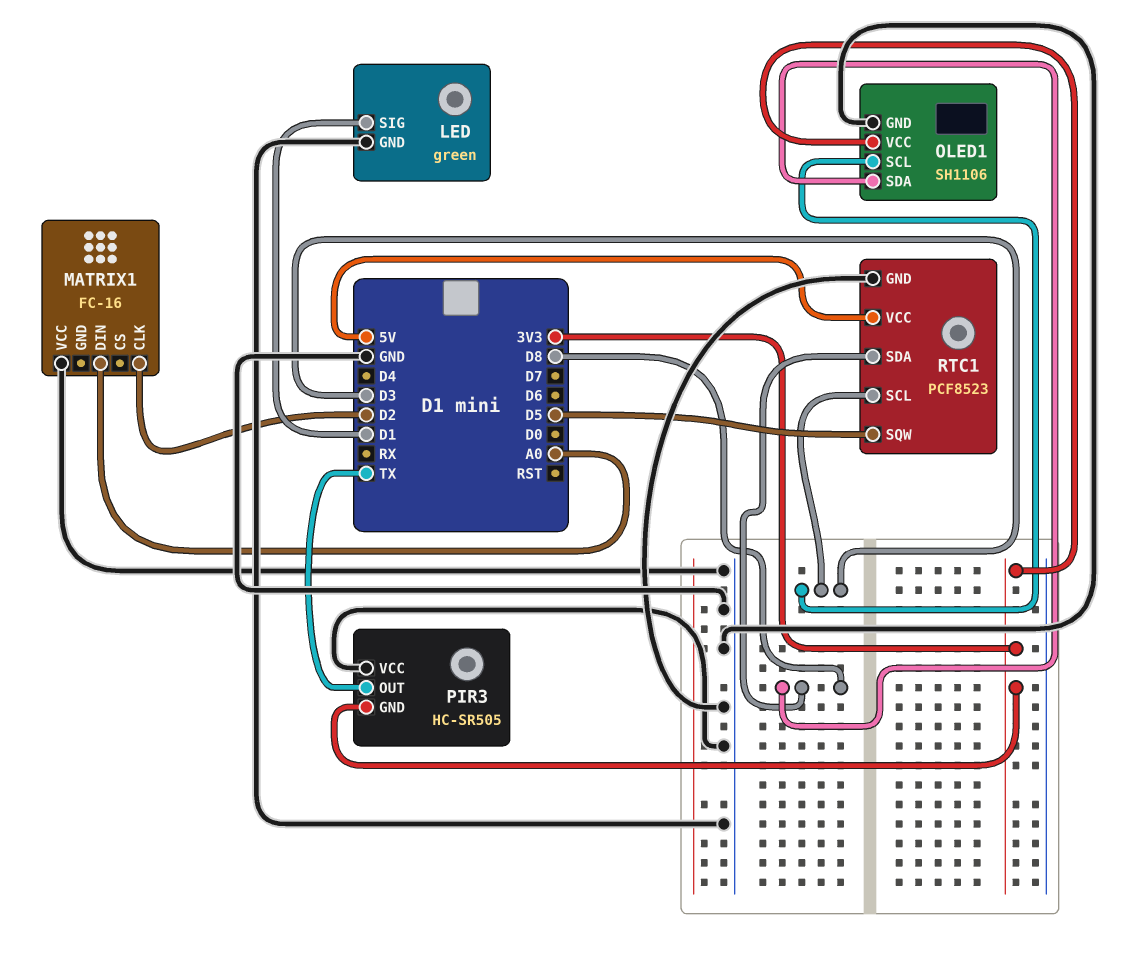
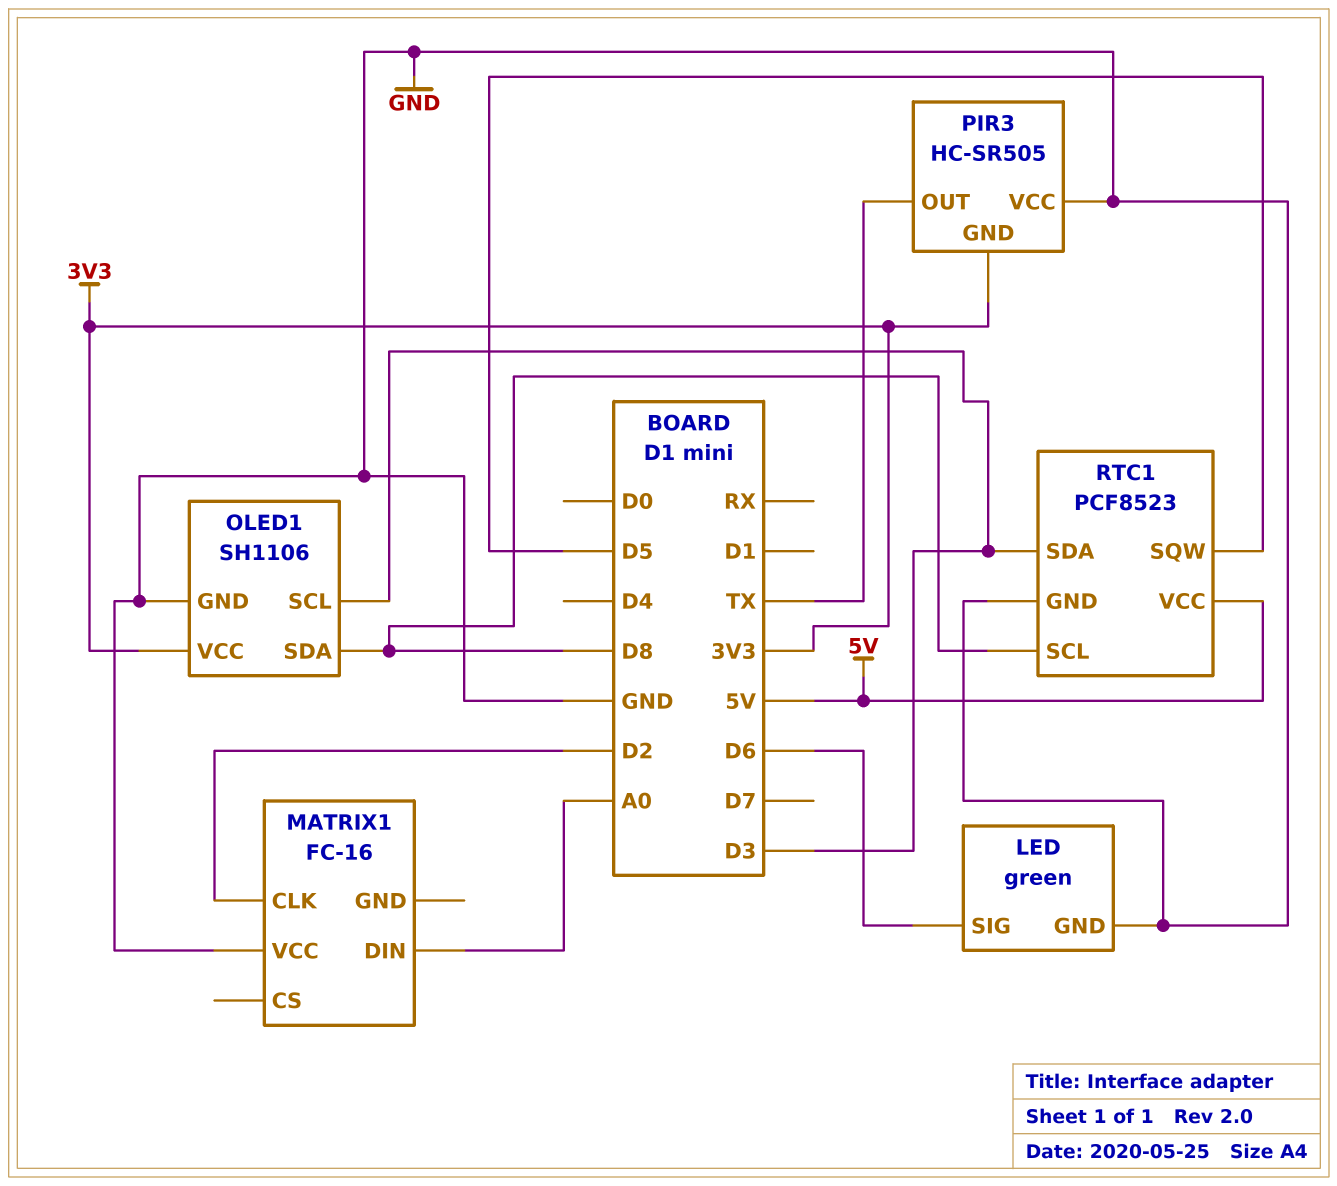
LED pin SIG: D1 -> D6
RTC1 pin SCL: D3 -> D8
RTC1 pin SDA: D8 -> D3

